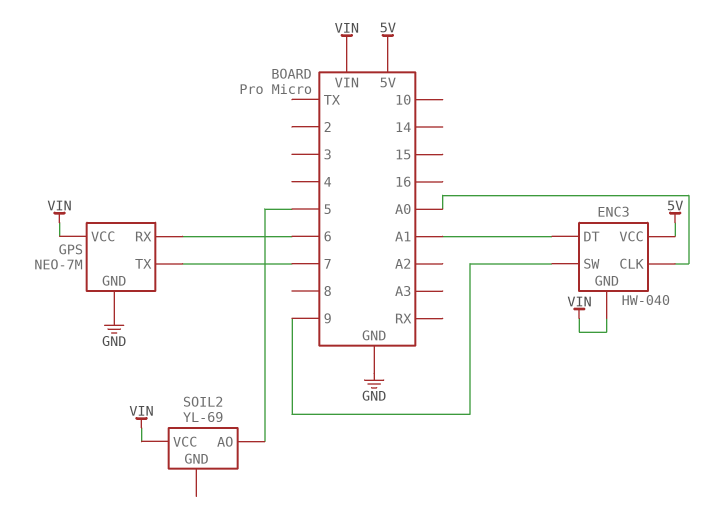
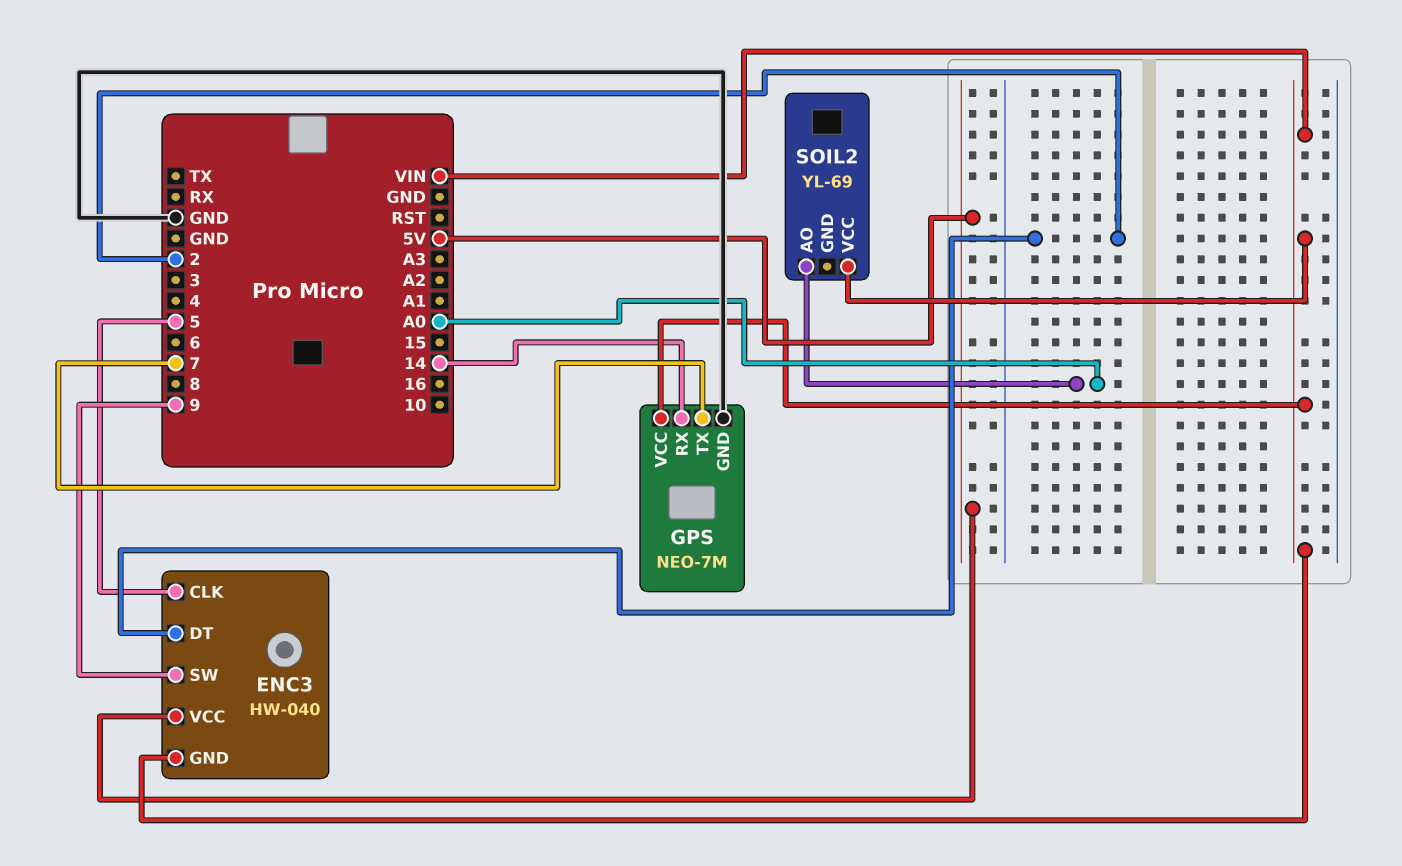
ENC3 pin CLK: A0 -> 5
ENC3 pin DT: A1 -> 2
GPS pin RX: 6 -> 14
SOIL2 pin AO: 5 -> A0

